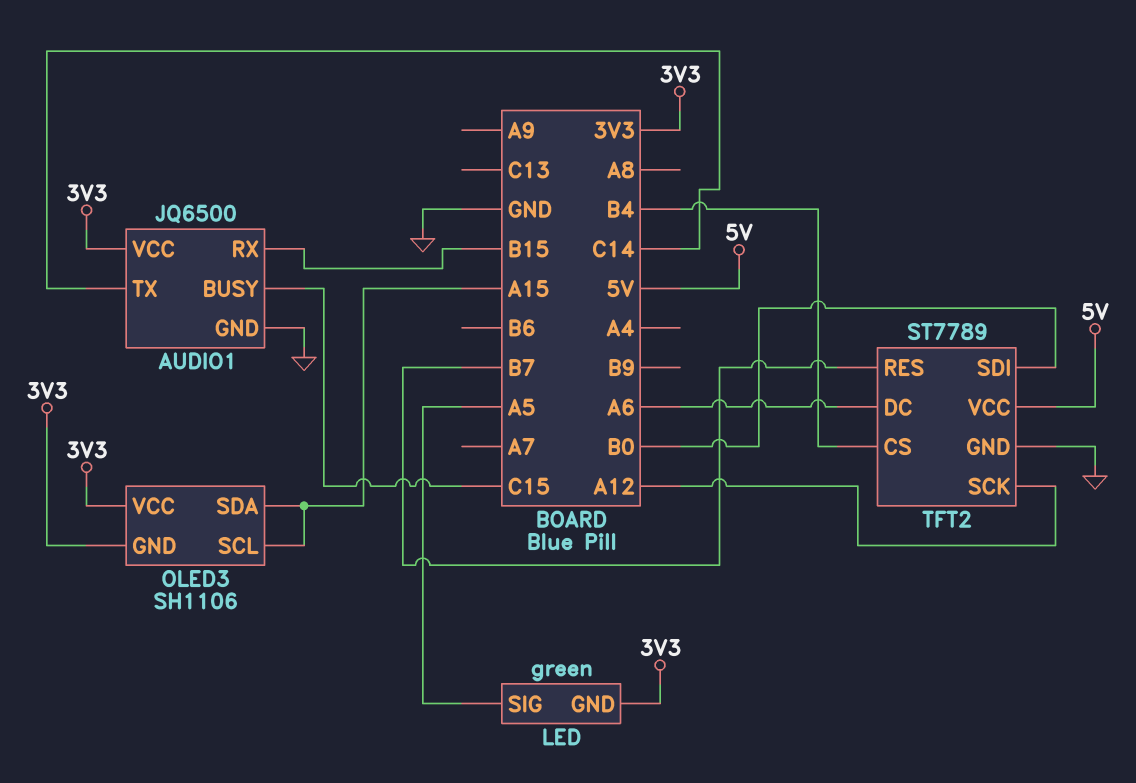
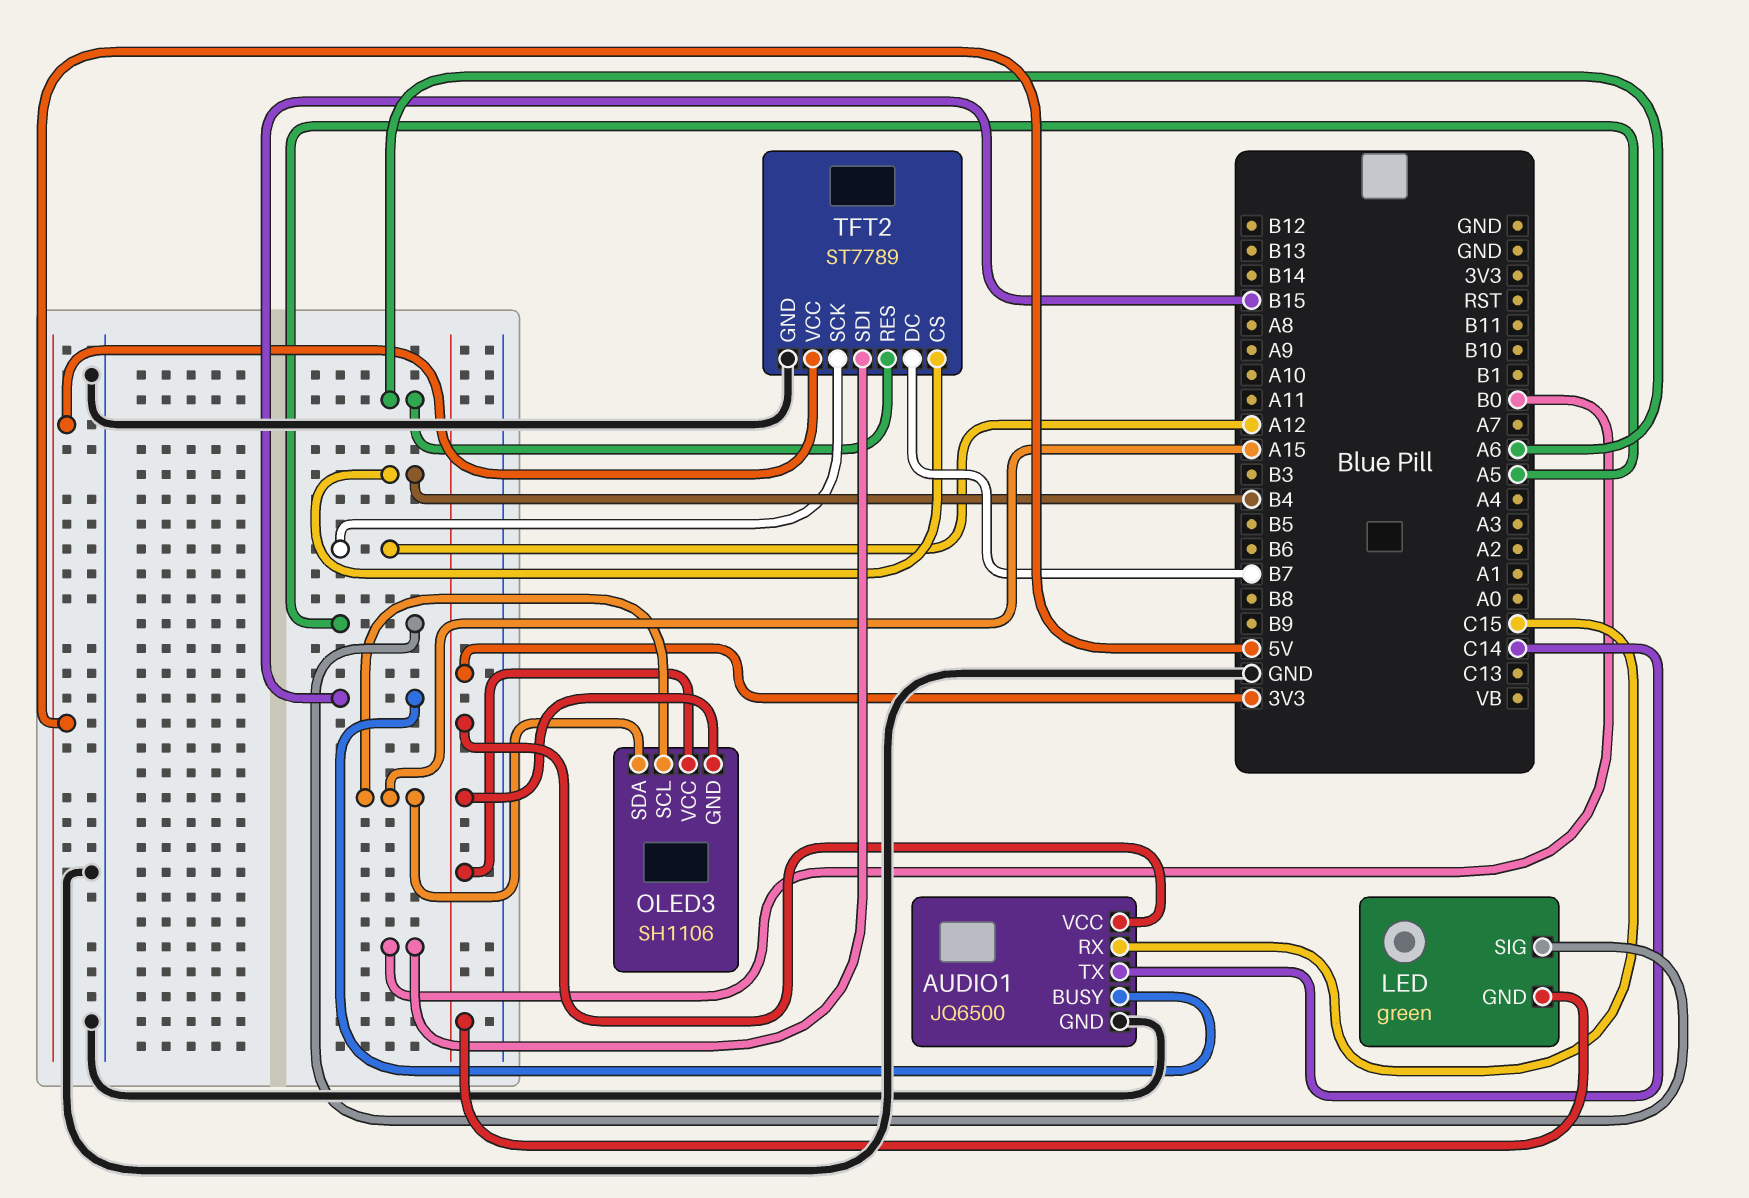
AUDIO1 pin BUSY: C15 -> B15
AUDIO1 pin RX: B15 -> C15
TFT2 pin DC: A6 -> B7
TFT2 pin RES: B7 -> A6

